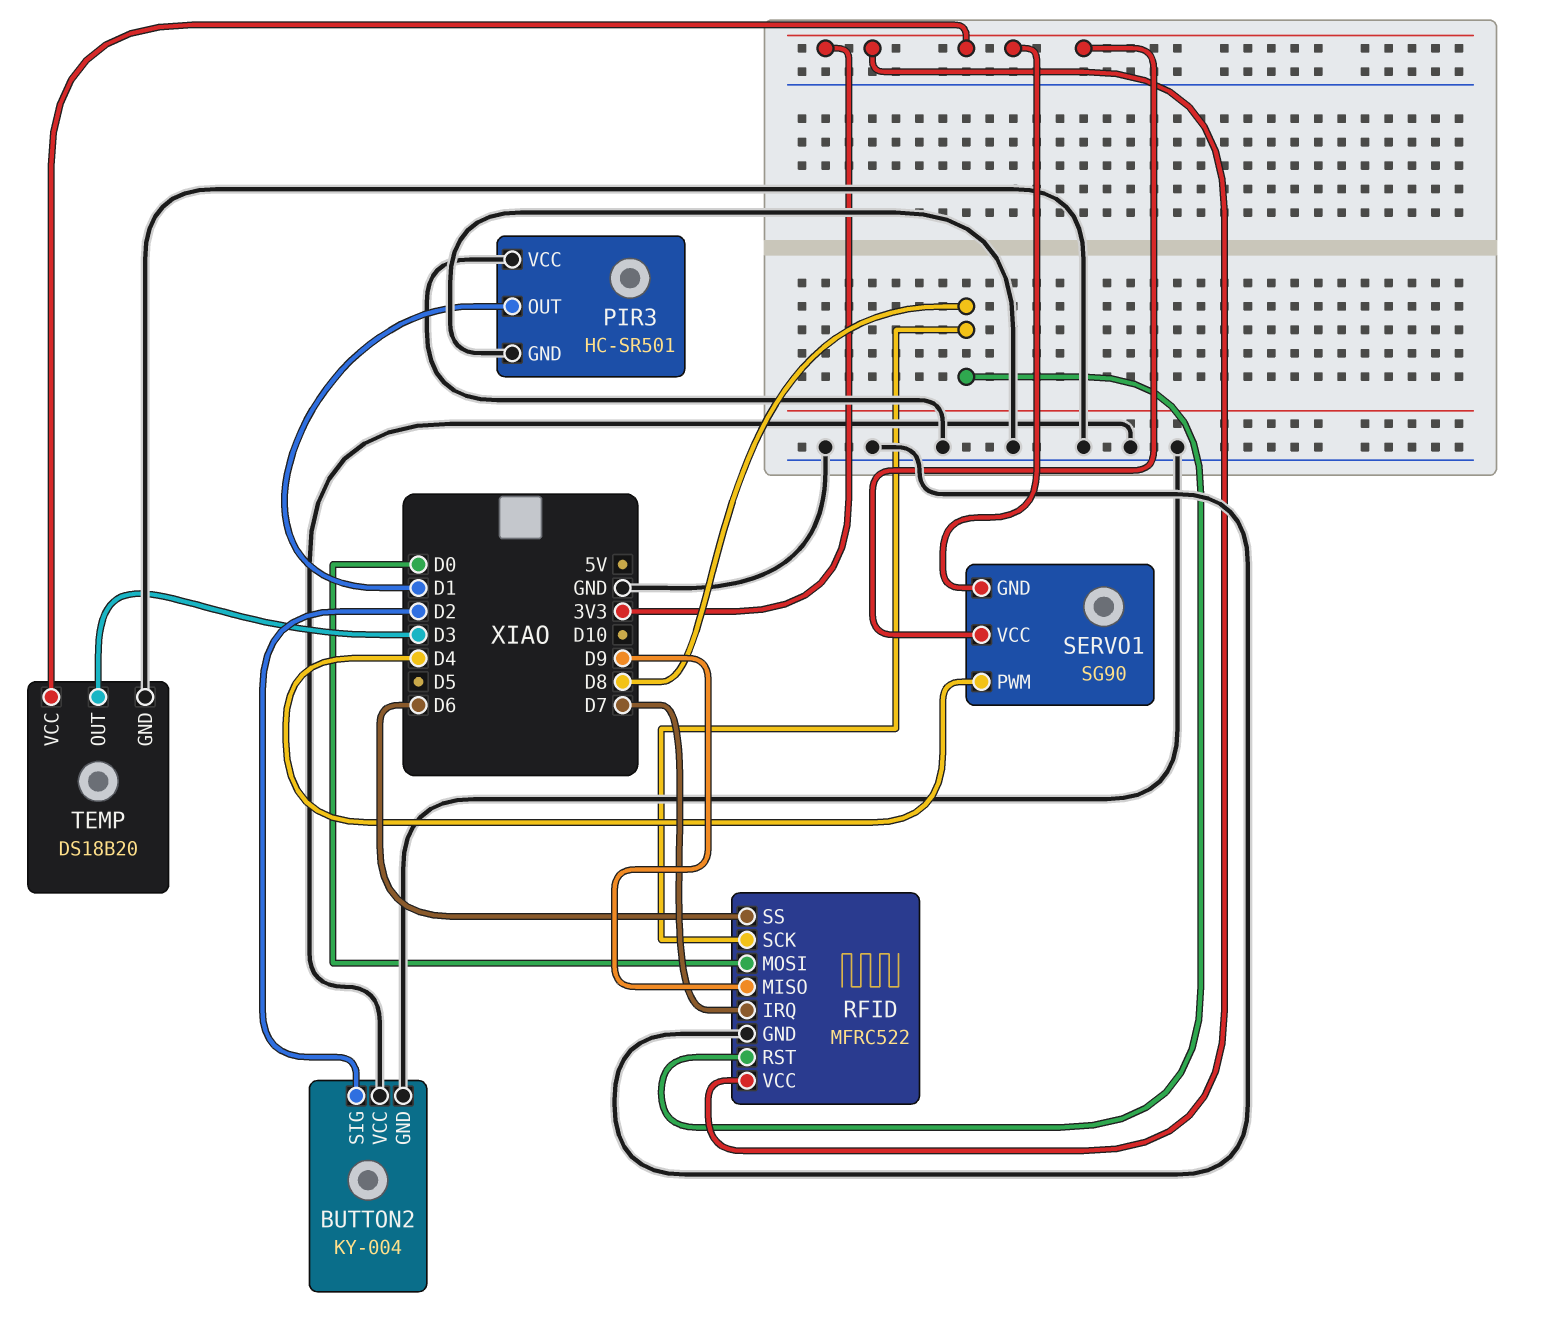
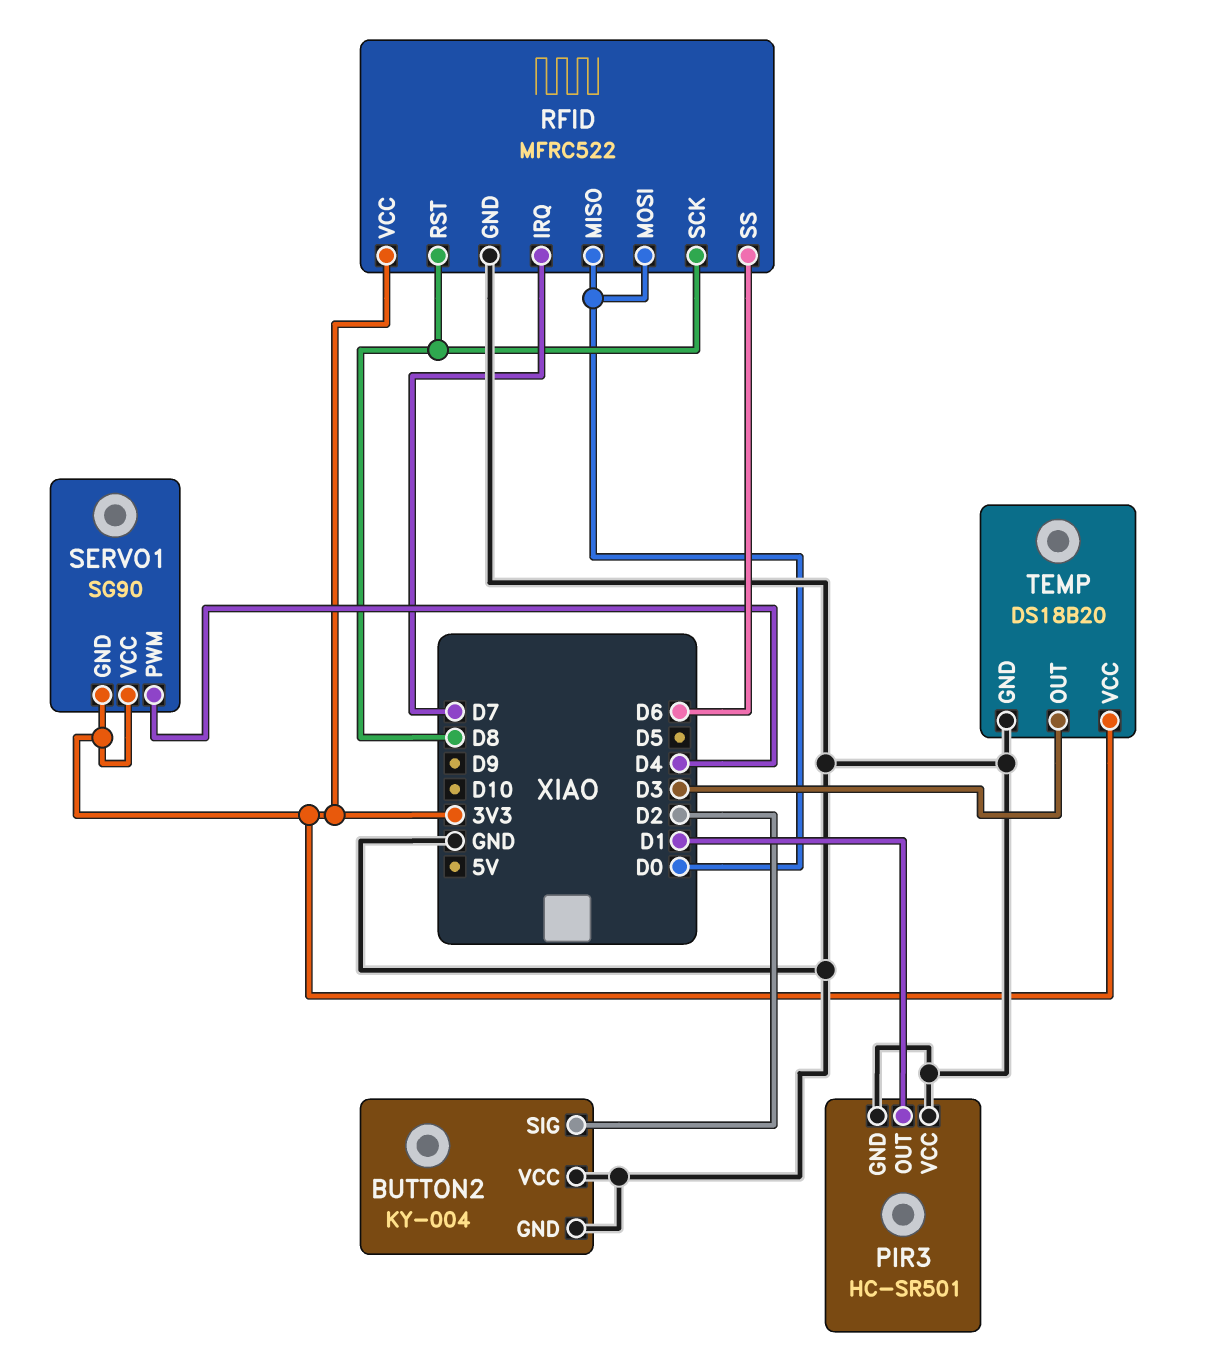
RFID pin MISO: D9 -> D0

